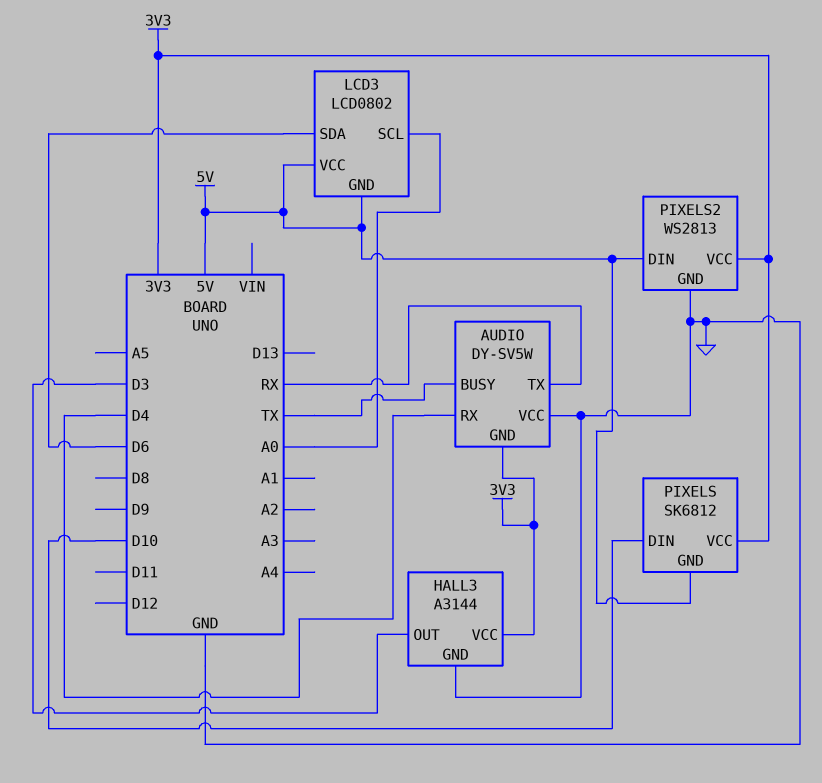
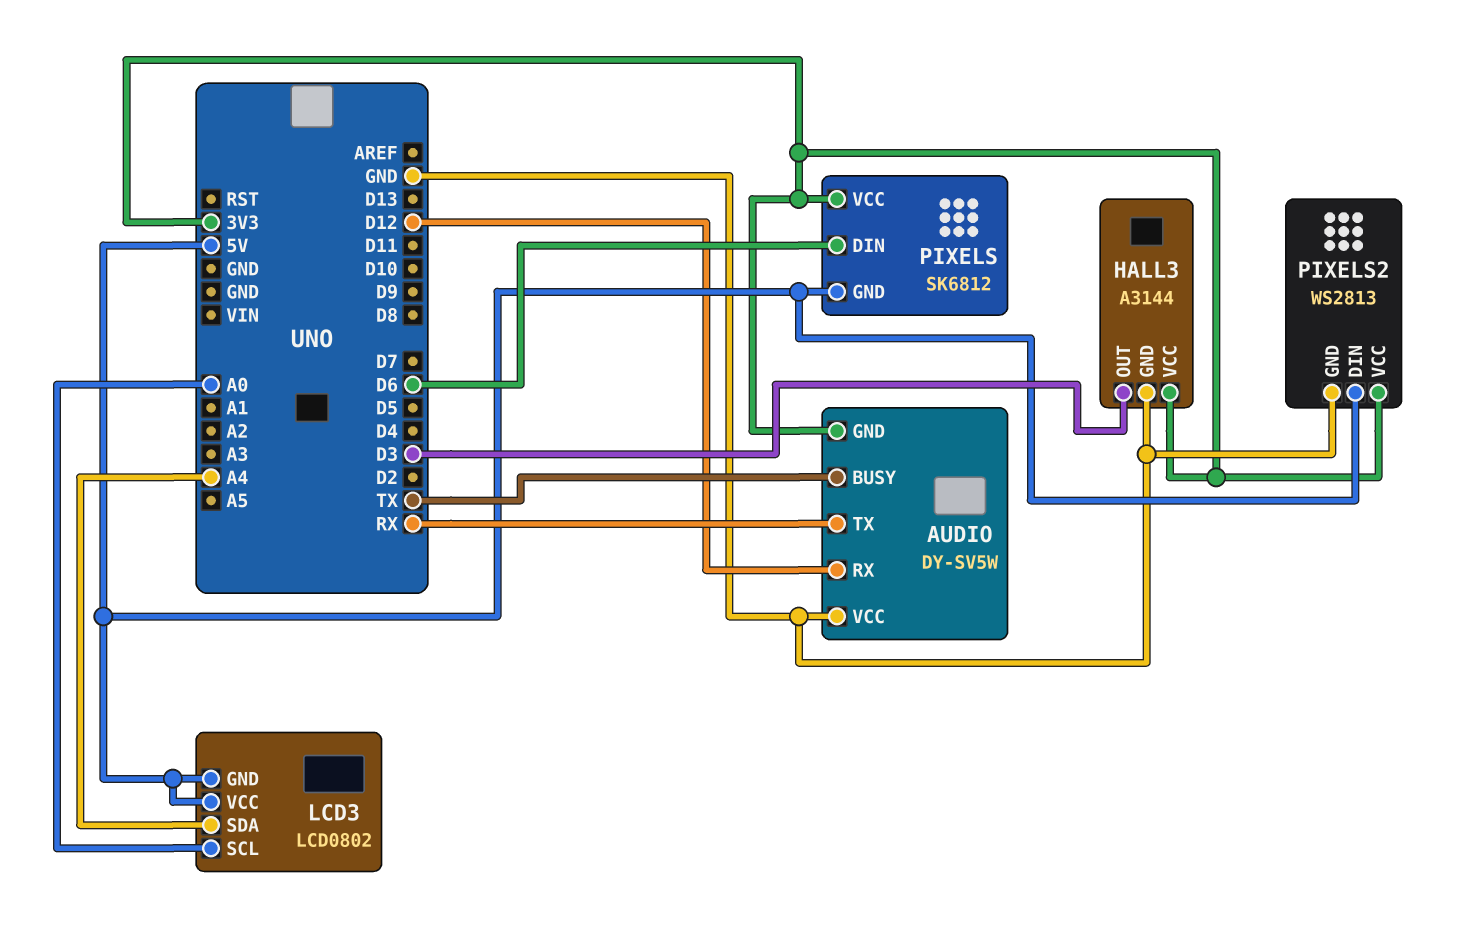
AUDIO pin RX: D4 -> D12
LCD3 pin SDA: D6 -> A4
PIXELS pin DIN: D10 -> D6

